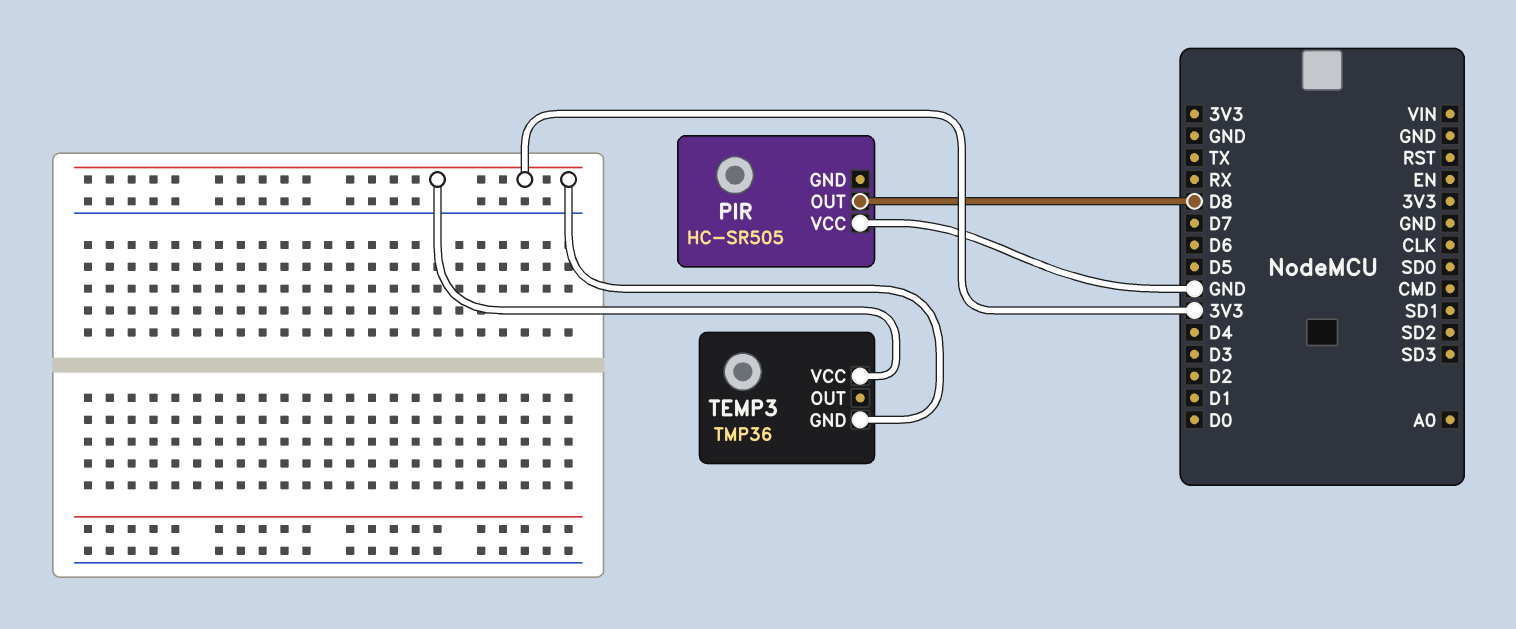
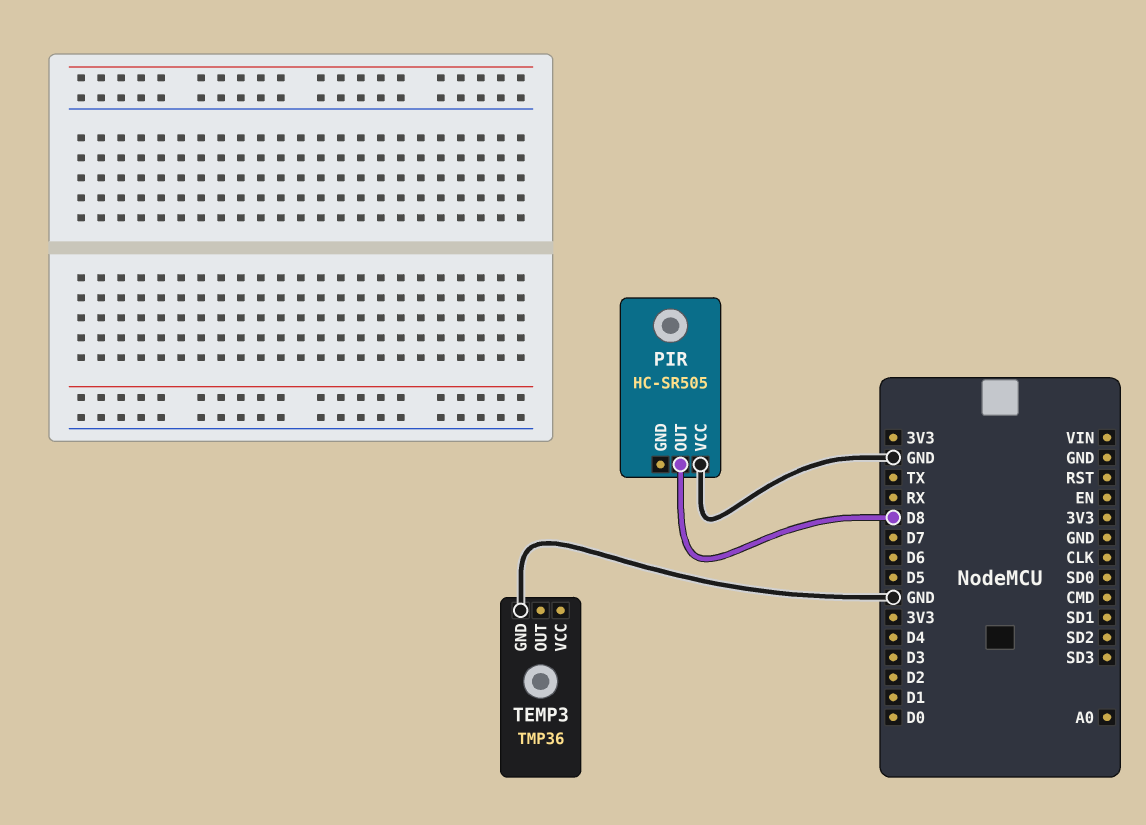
TEMP3 pin GND: 3V3 -> GND
TEMP3 pin VCC: 3V3 -> none

